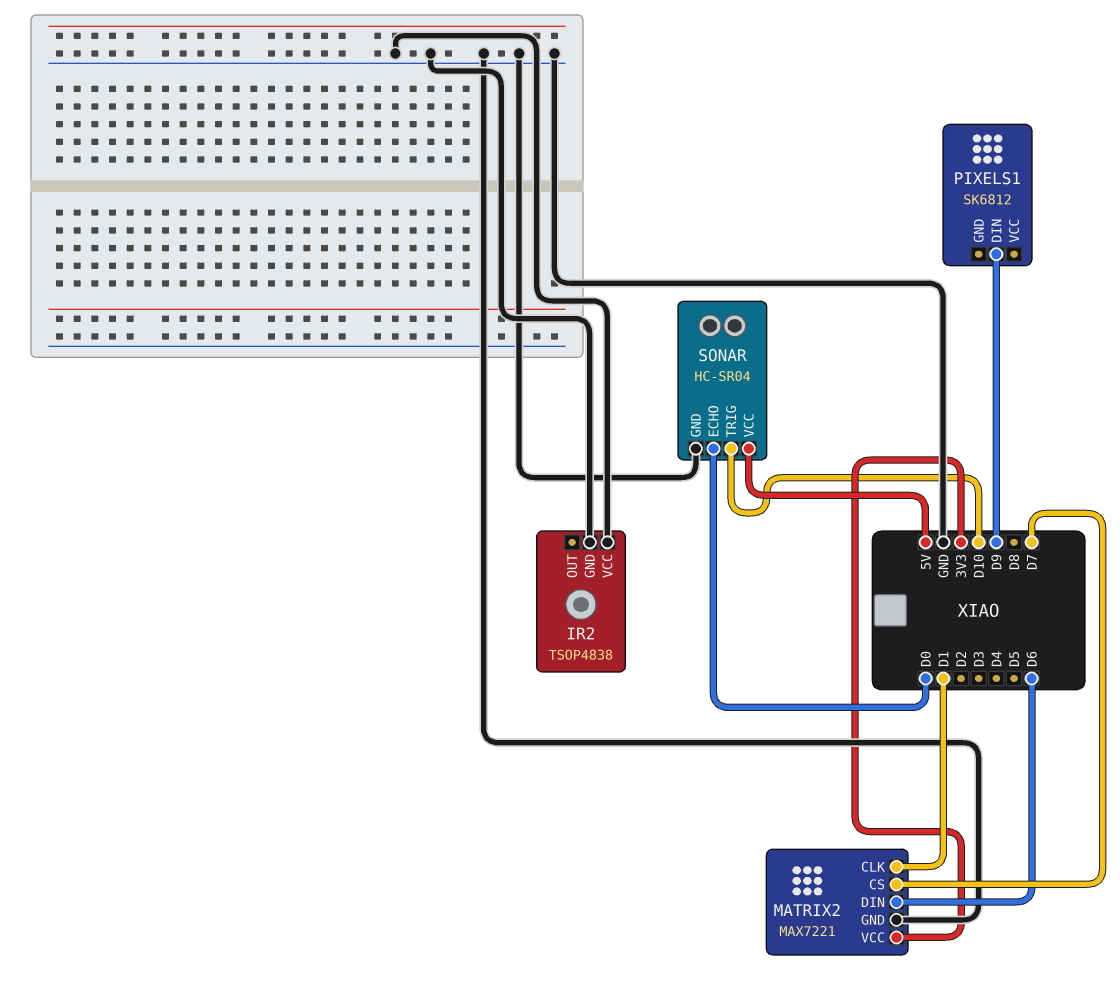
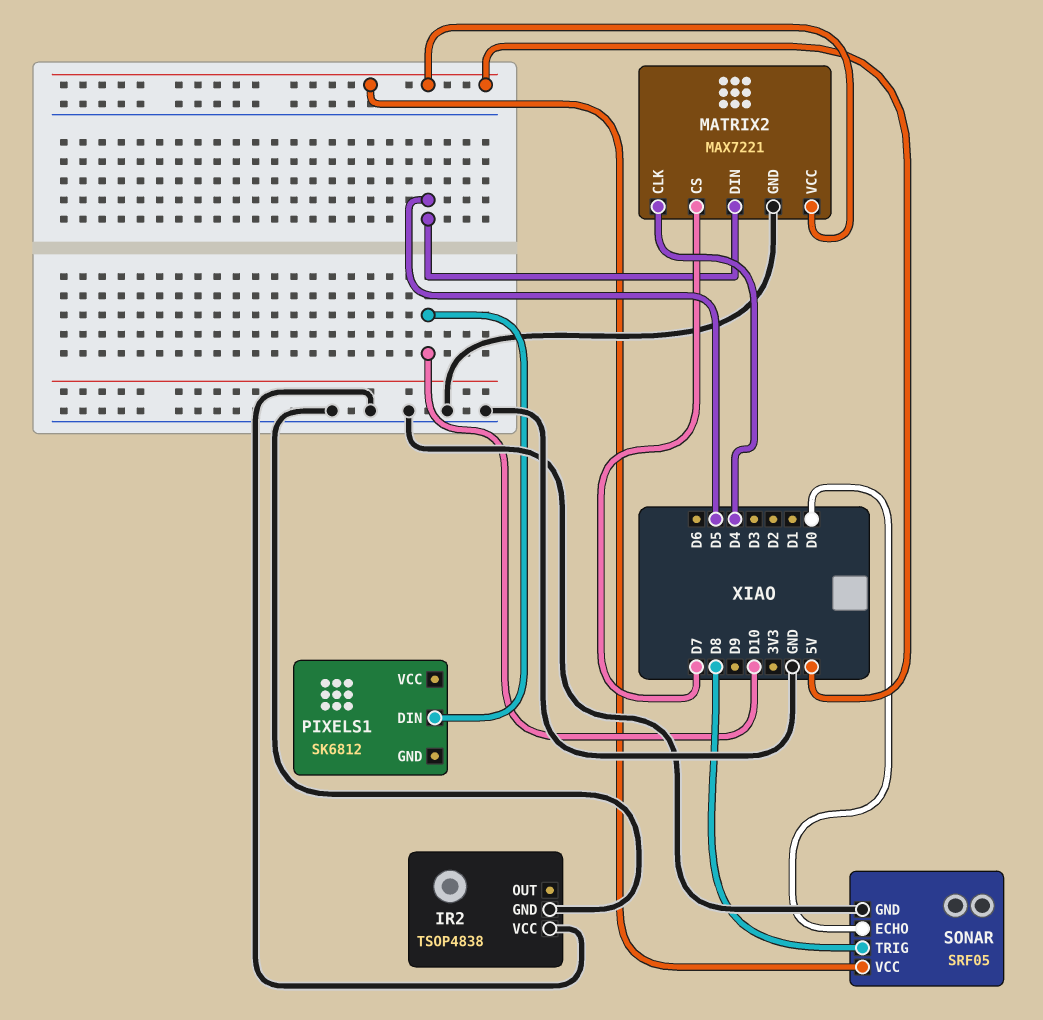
MATRIX2 pin CLK: D1 -> D4
MATRIX2 pin DIN: D6 -> D5
MATRIX2 pin VCC: 3V3 -> 5V
PIXELS1 pin DIN: D9 -> D10
SONAR: HC-SR04 -> SRF05
SONAR pin TRIG: D10 -> D8

